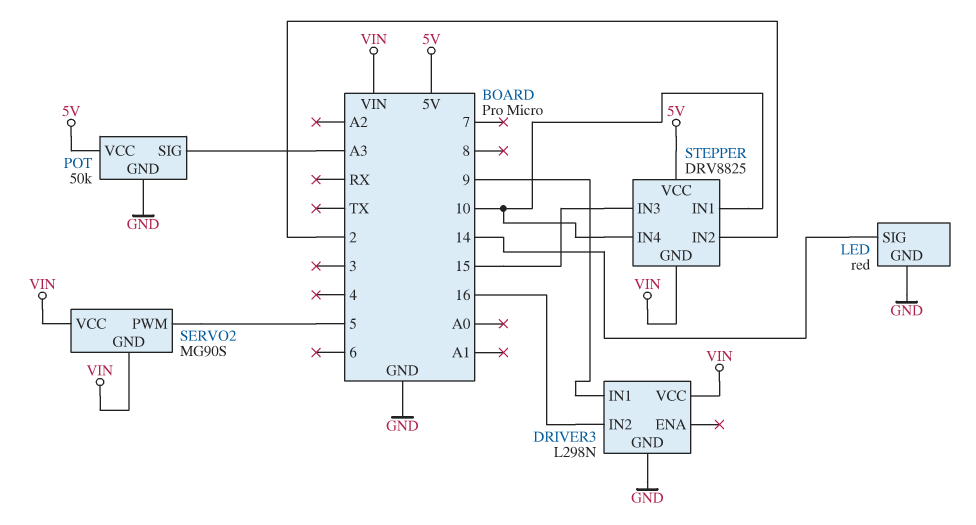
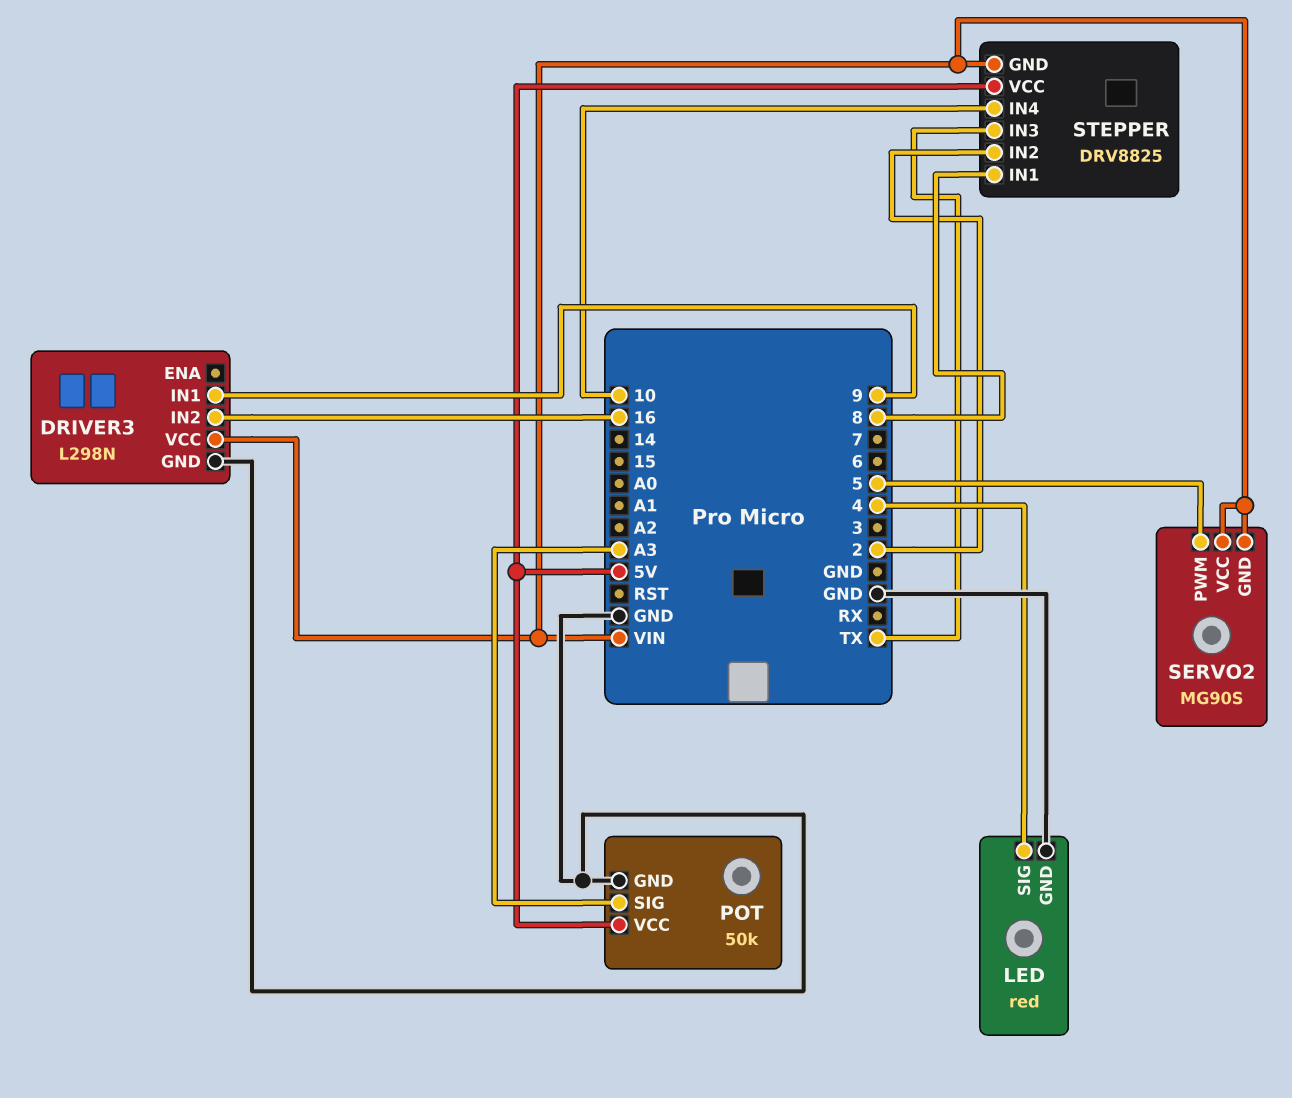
LED pin SIG: 14 -> 4
STEPPER pin IN1: 10 -> 8
STEPPER pin IN3: 15 -> TX

